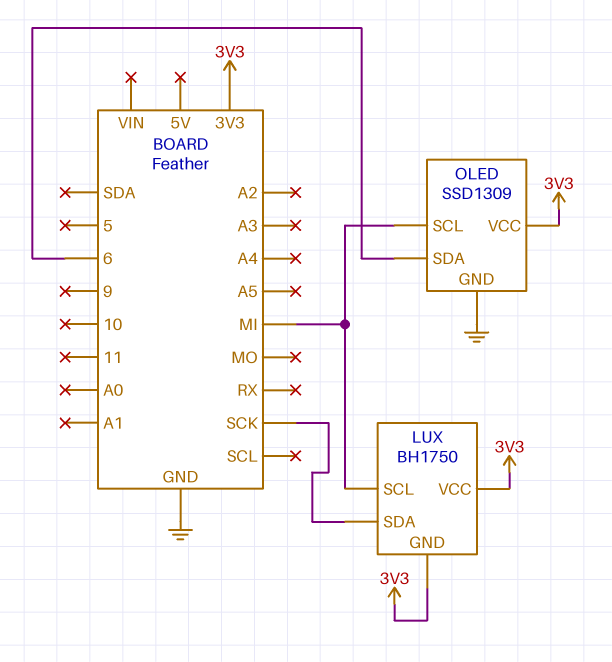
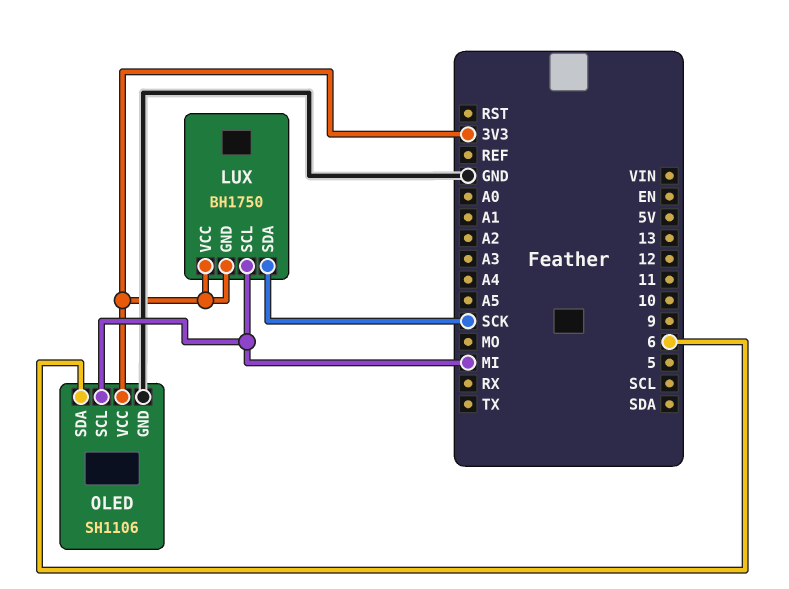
OLED: SSD1309 -> SH1106

